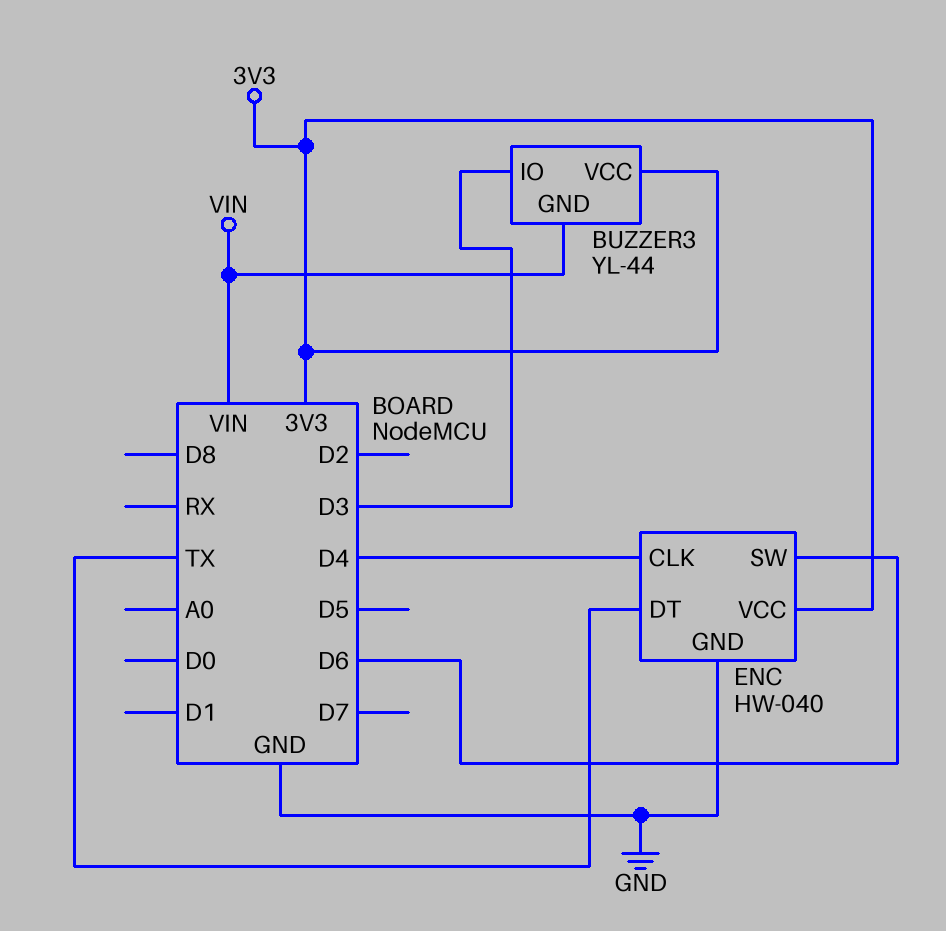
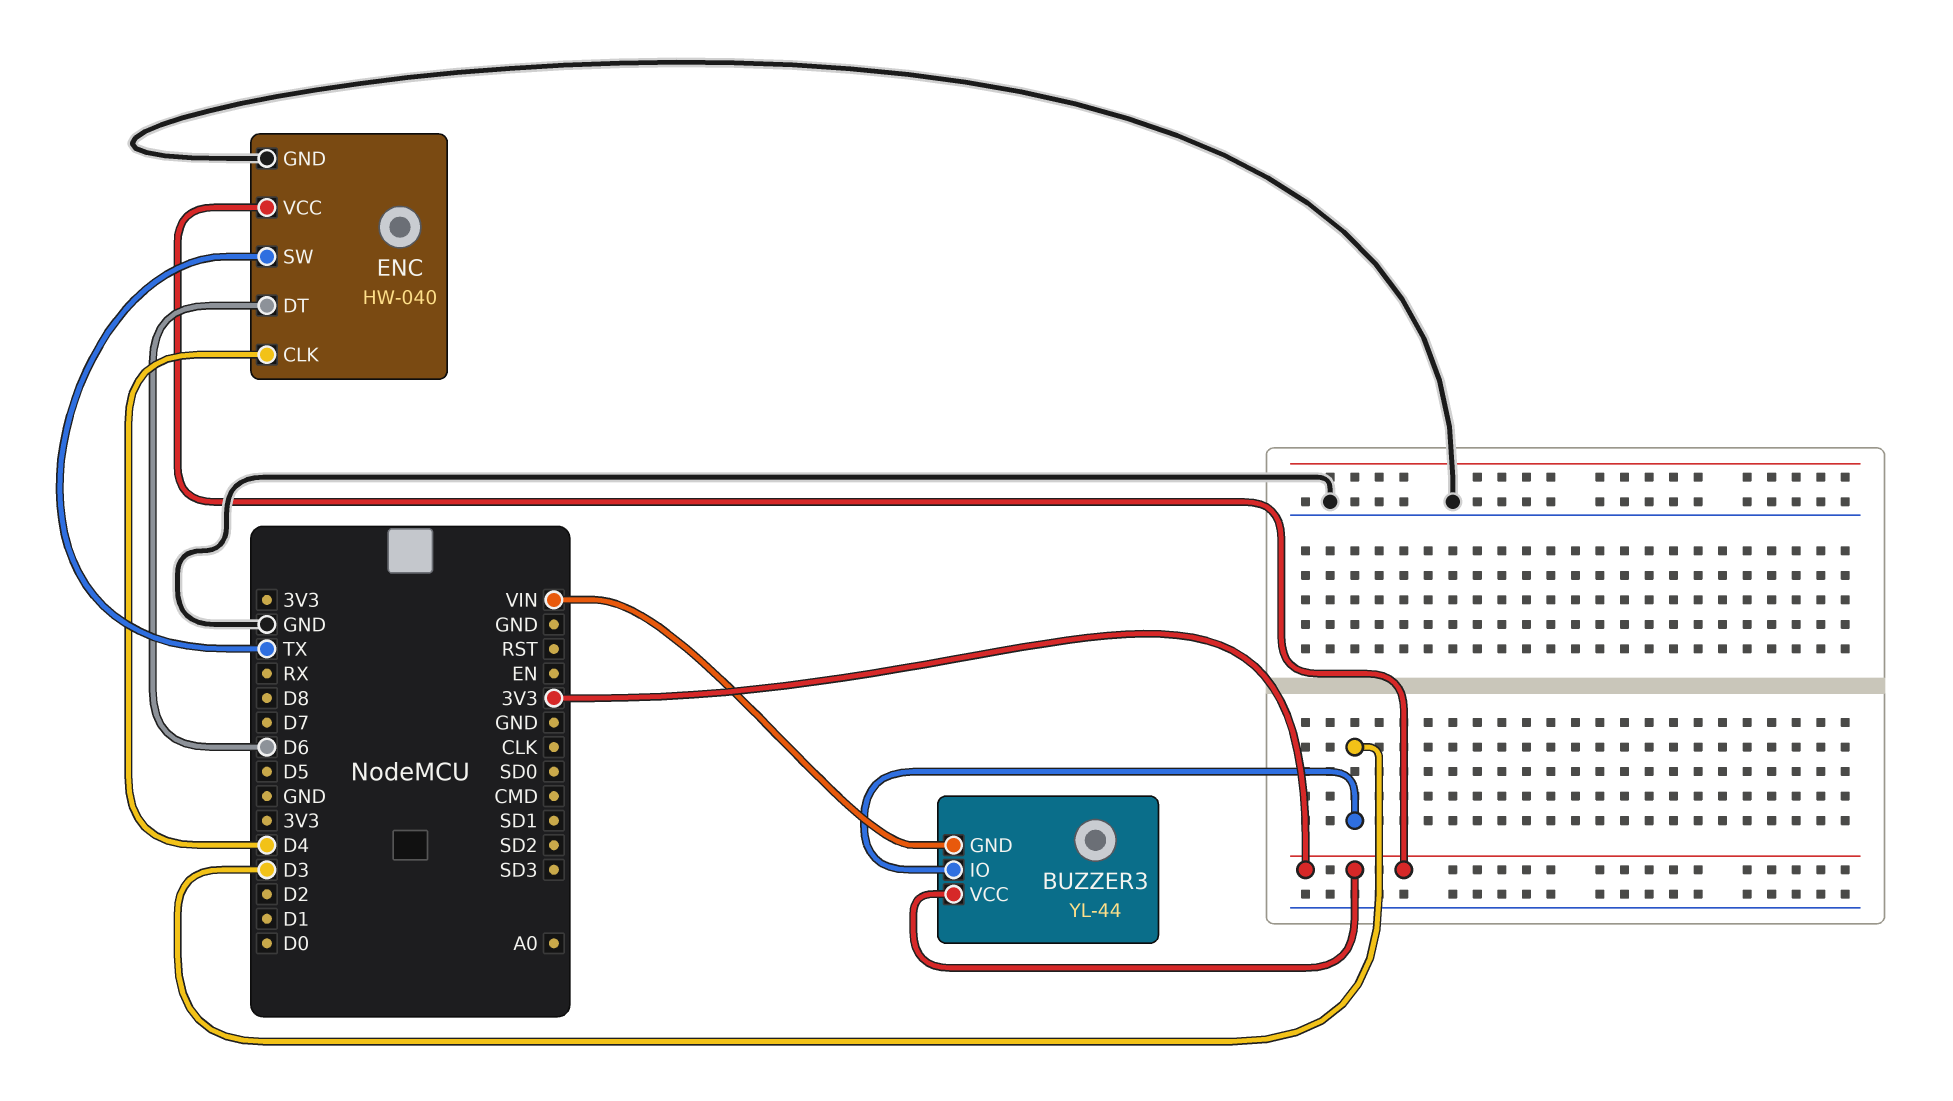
ENC pin DT: TX -> D6
ENC pin SW: D6 -> TX

